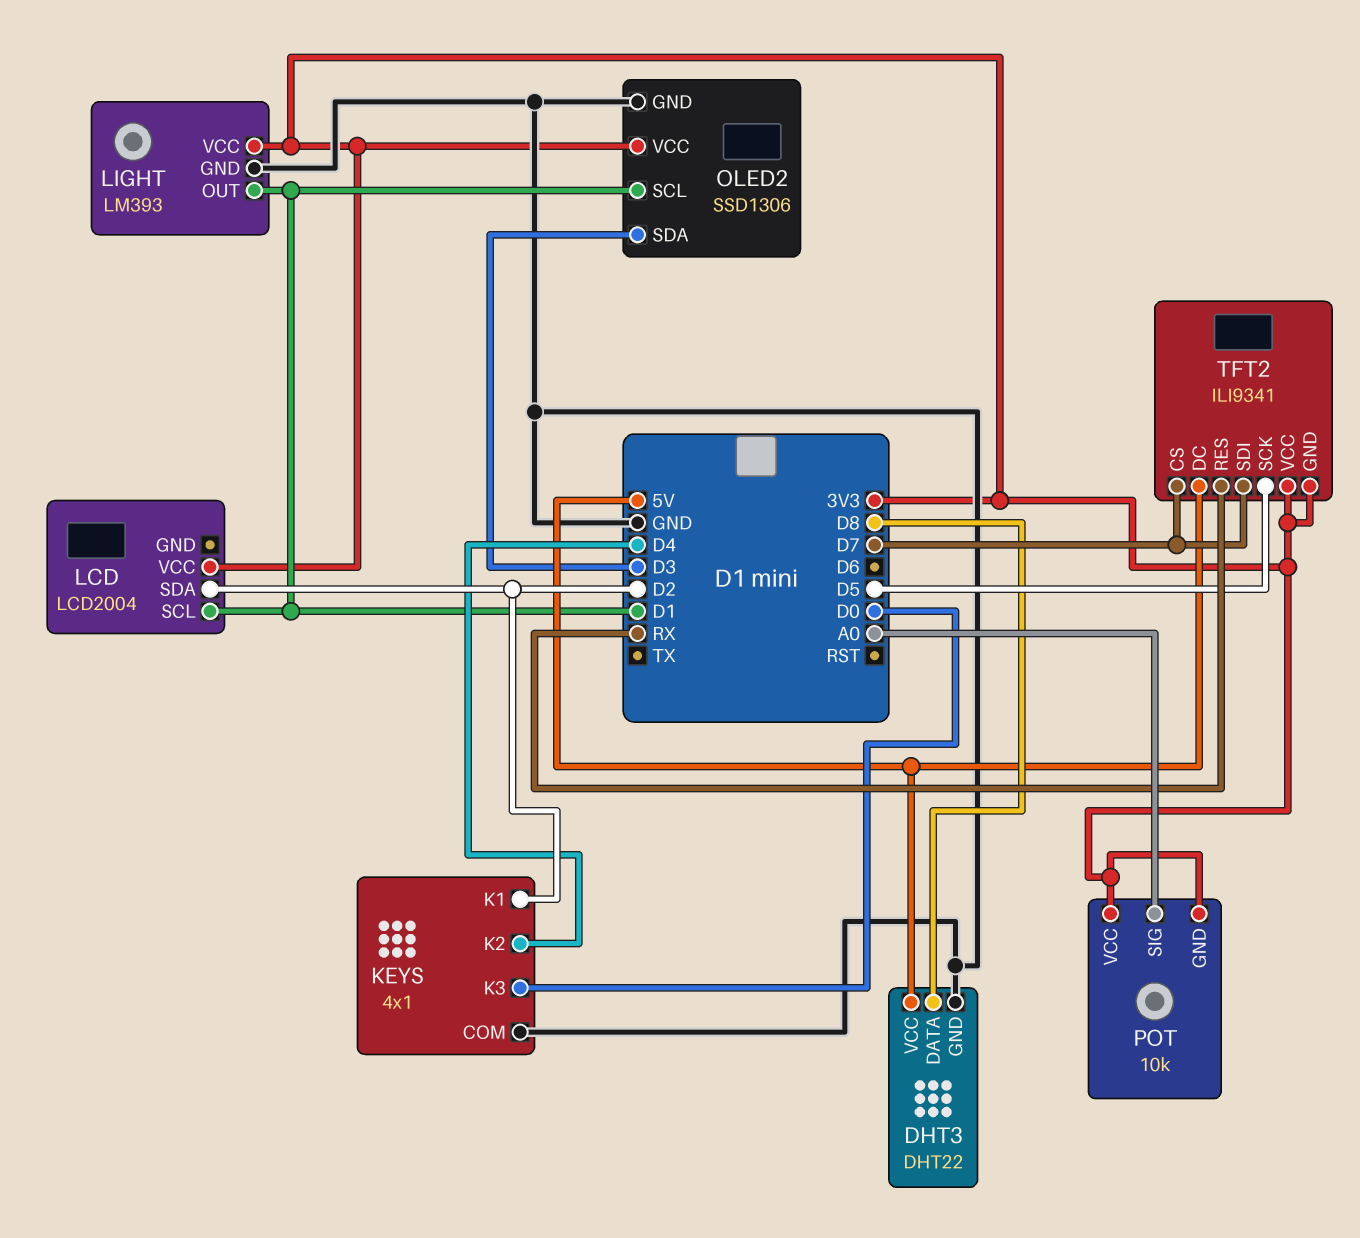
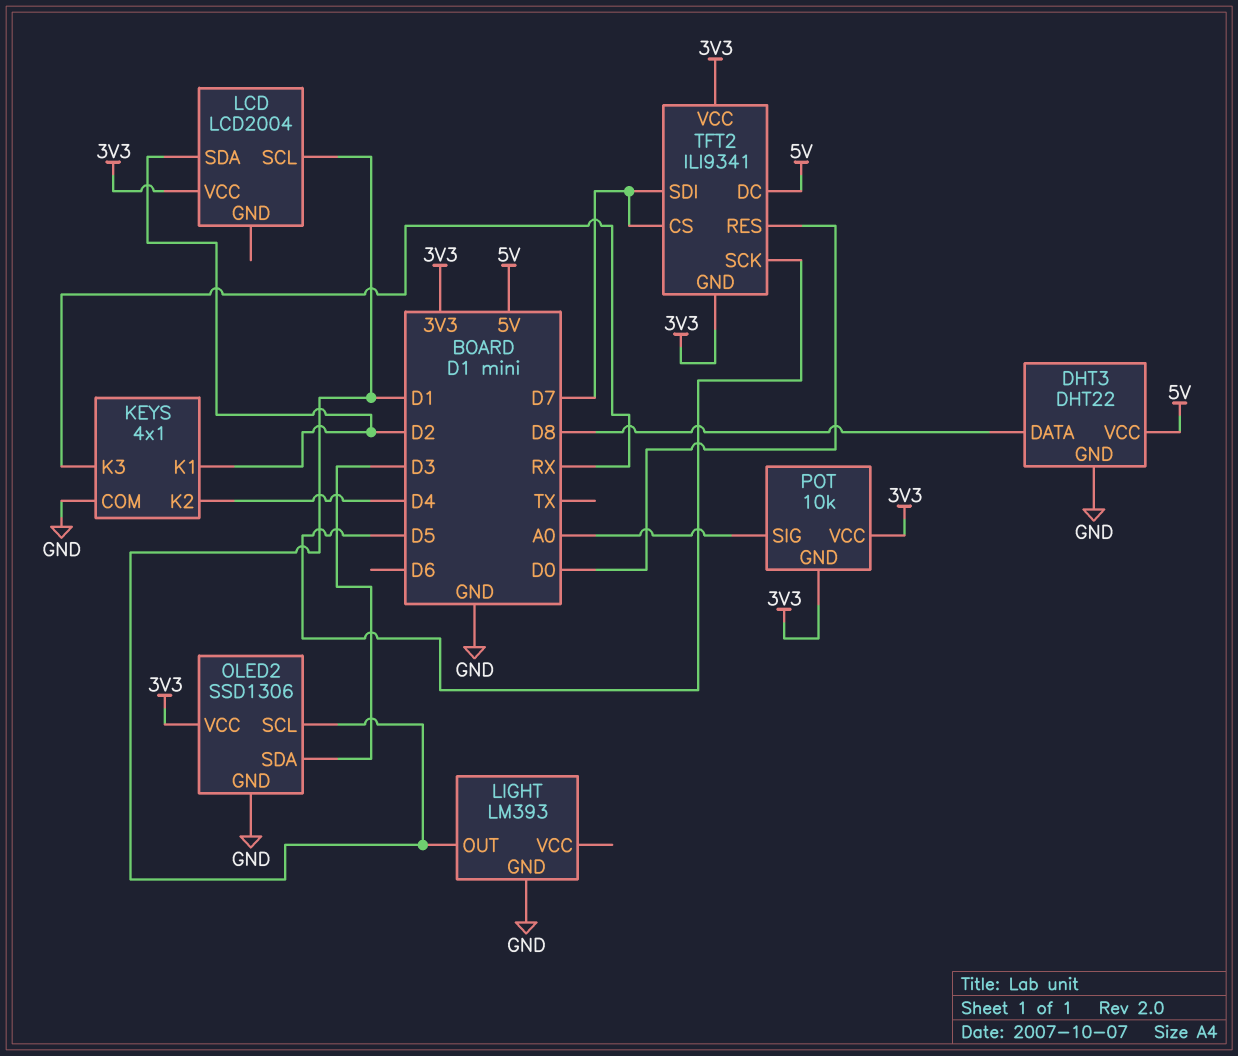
KEYS pin K3: D0 -> RX
LIGHT pin VCC: 3V3 -> none
TFT2 pin RES: RX -> D0

